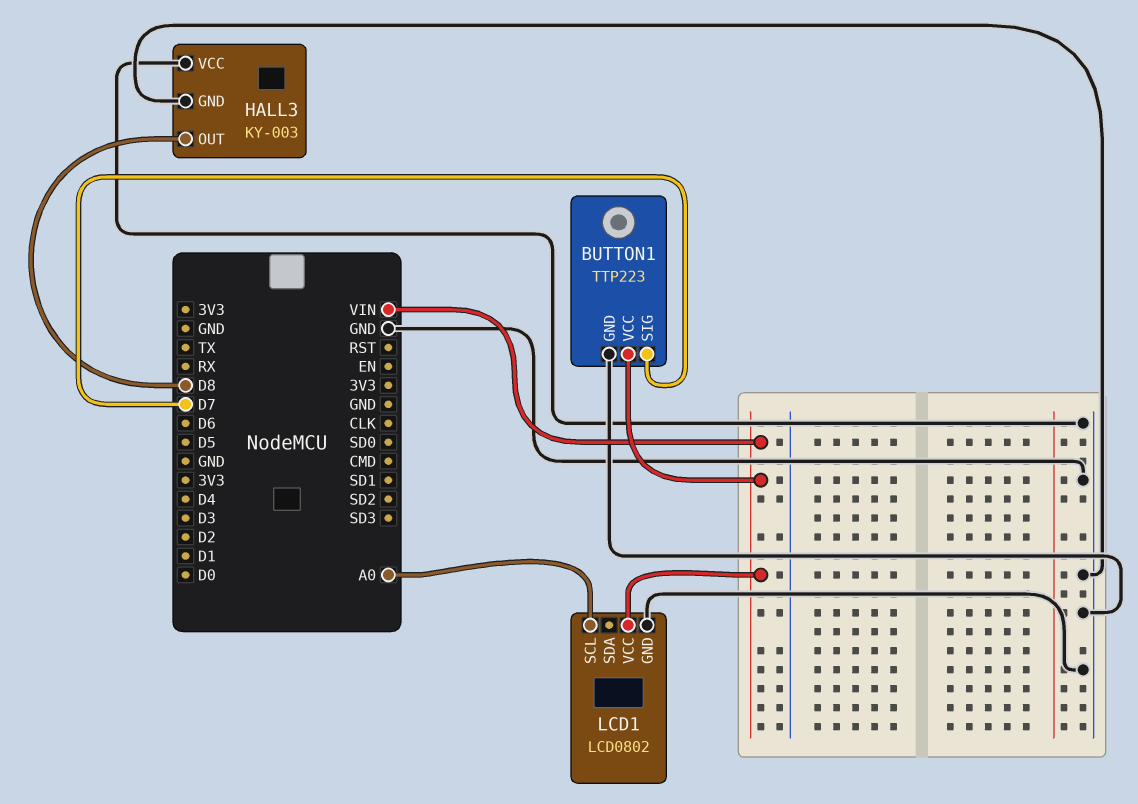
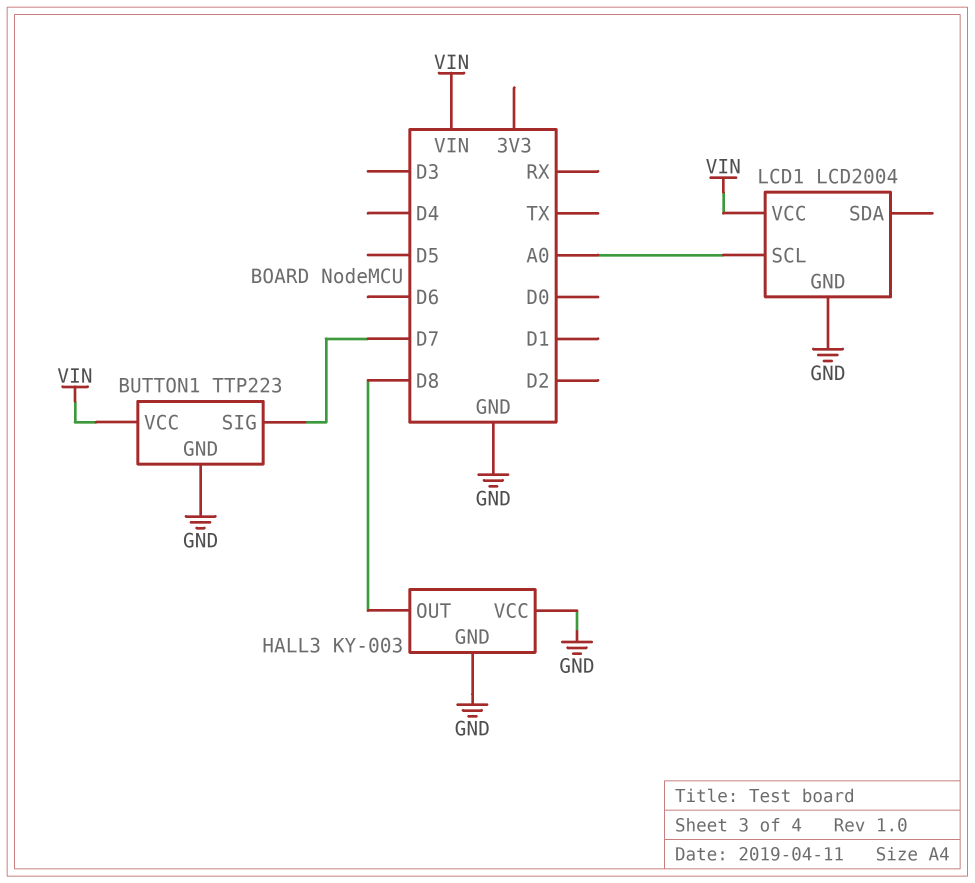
LCD1: LCD0802 -> LCD2004

